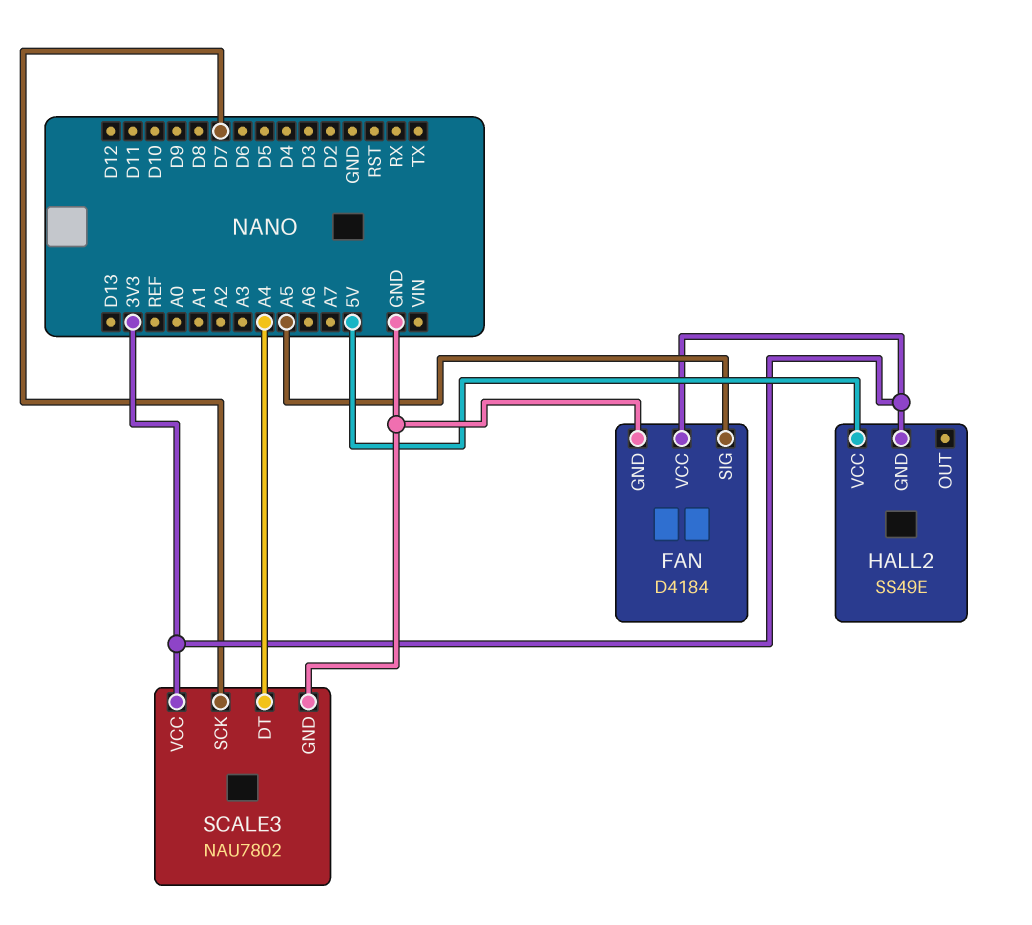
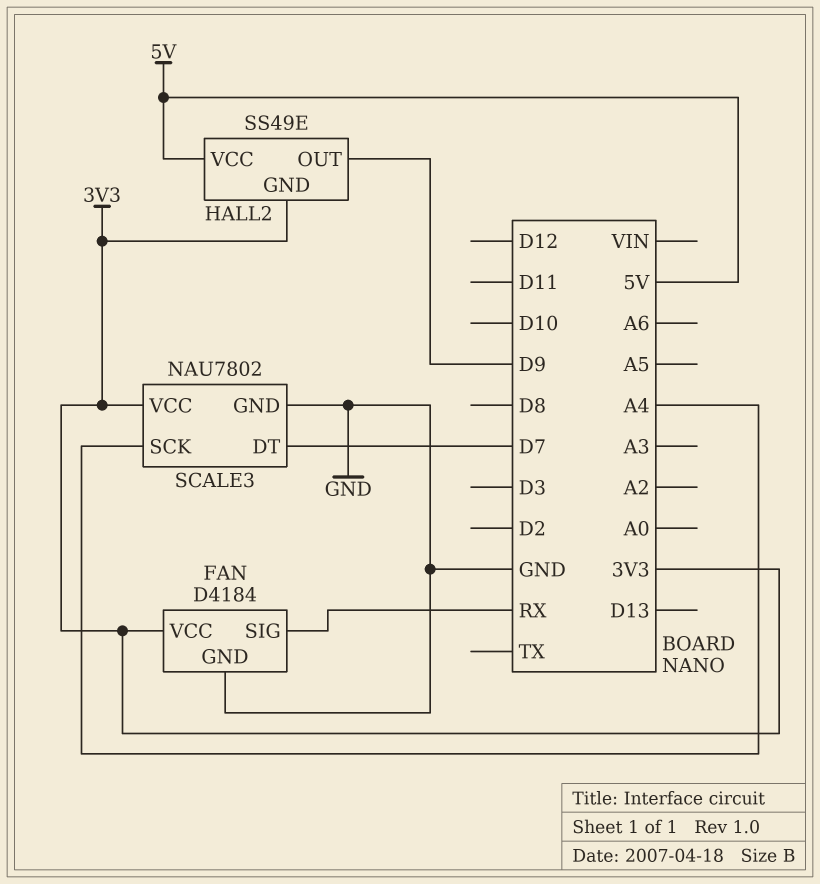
FAN pin SIG: A5 -> RX
HALL2 pin OUT: none -> D9
SCALE3 pin DT: A4 -> D7
SCALE3 pin SCK: D7 -> A4

